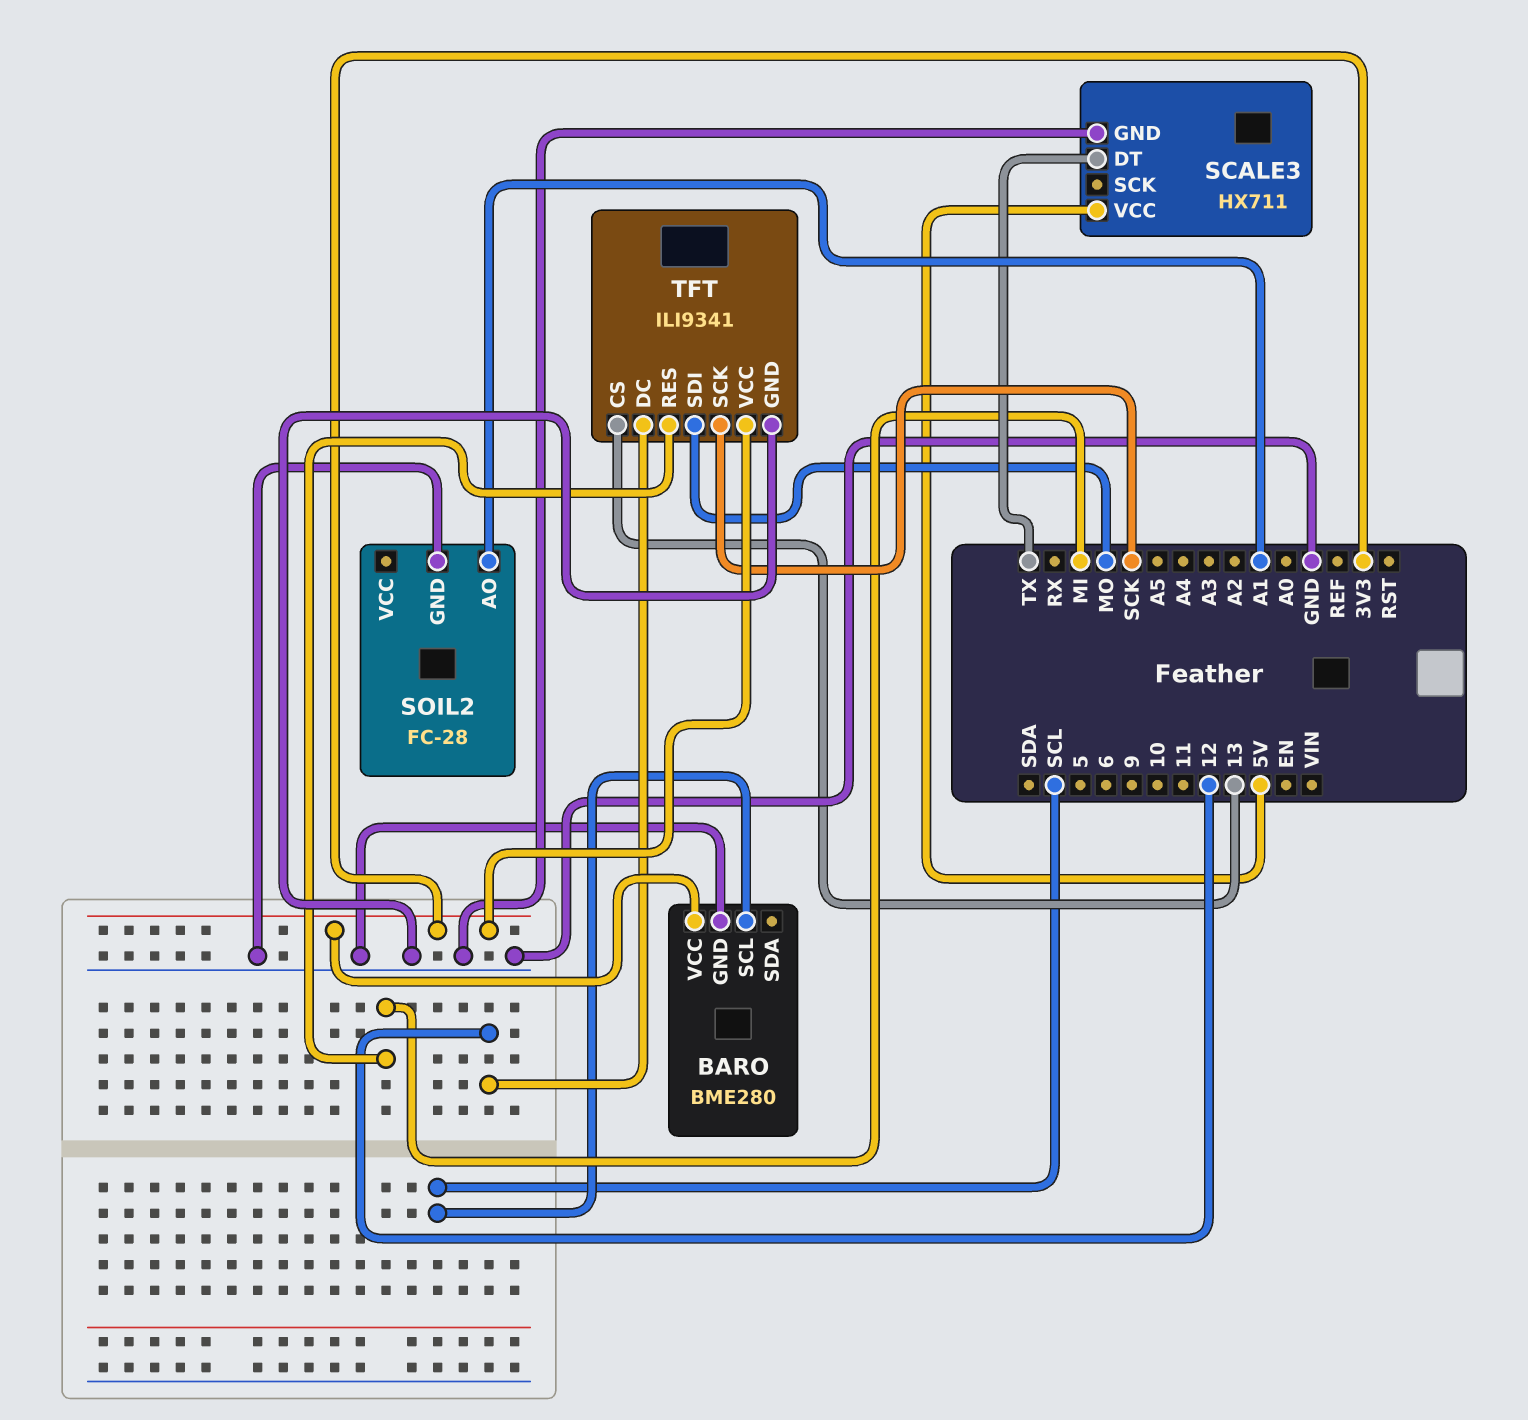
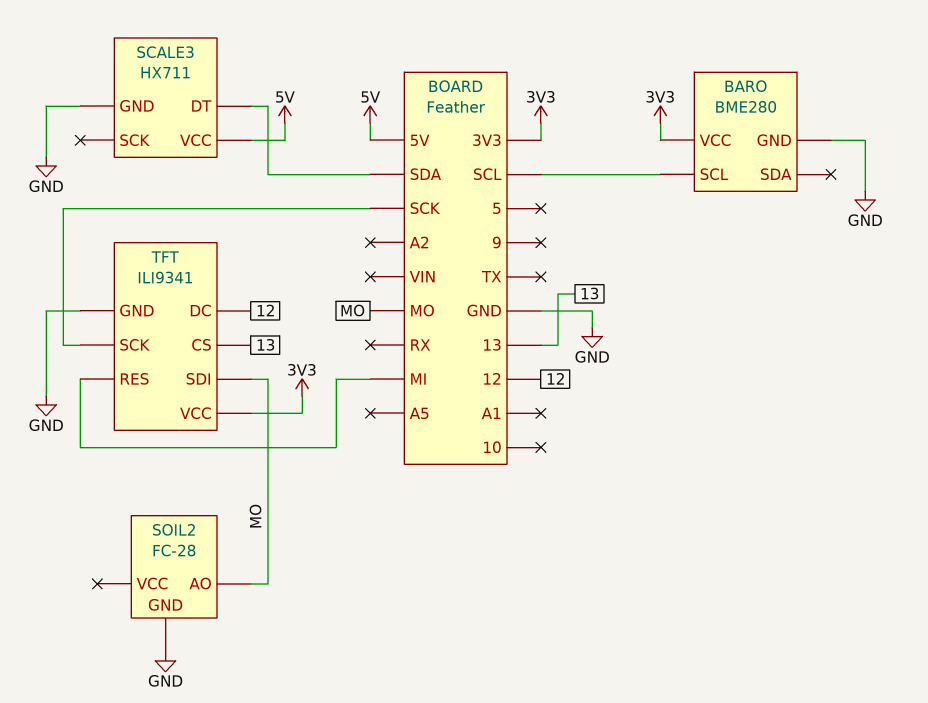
SCALE3 pin DT: TX -> SDA
SOIL2 pin AO: A1 -> MO

